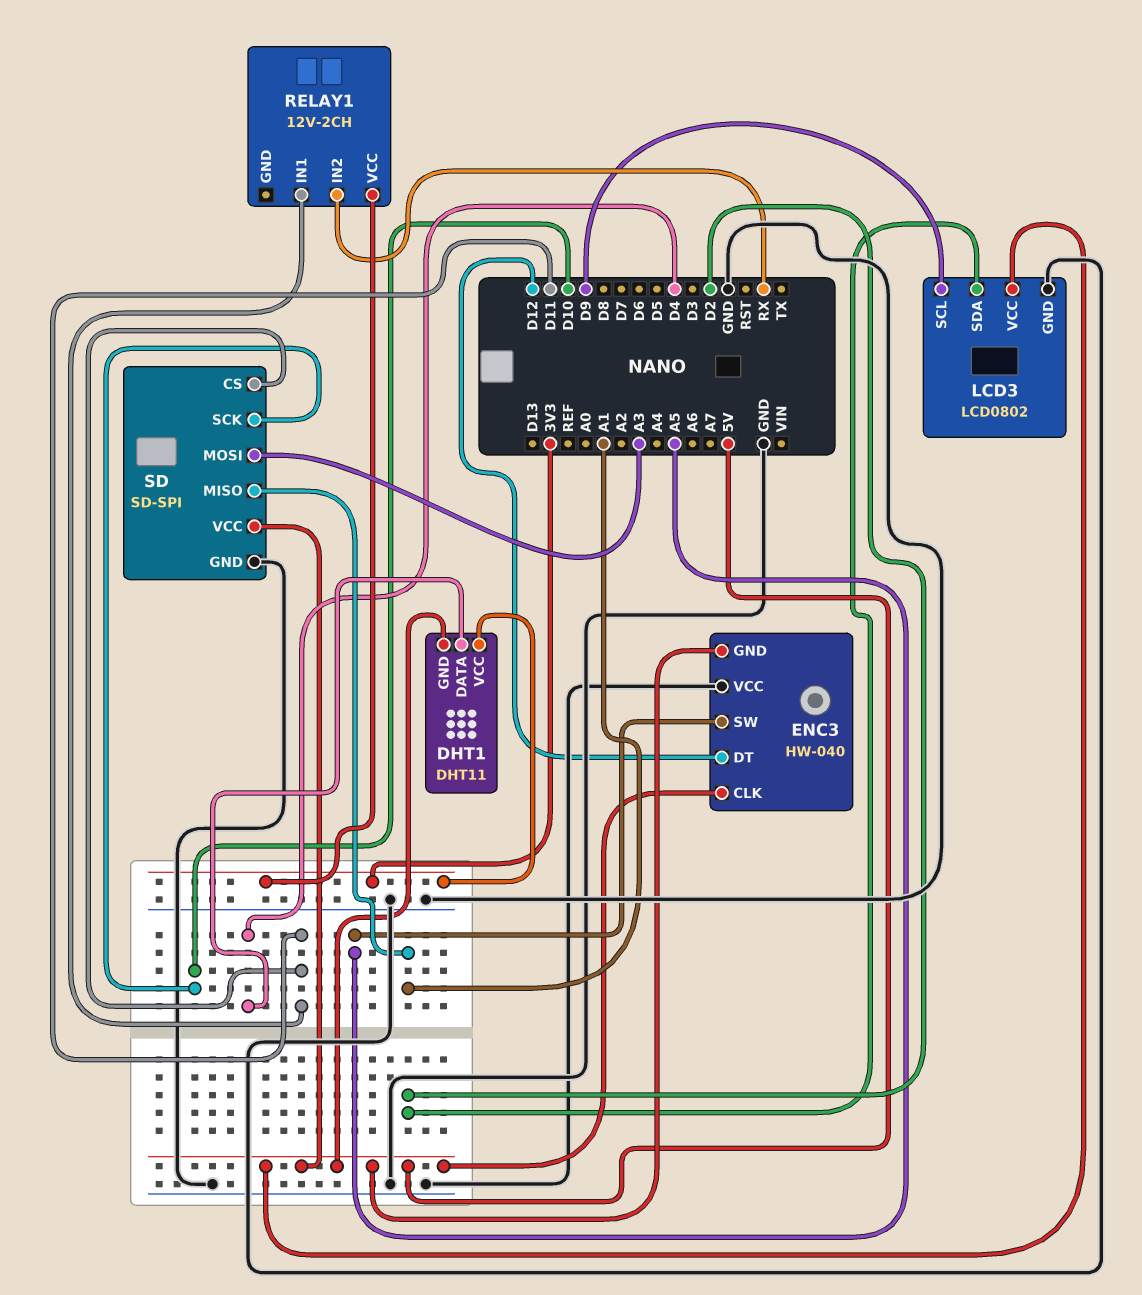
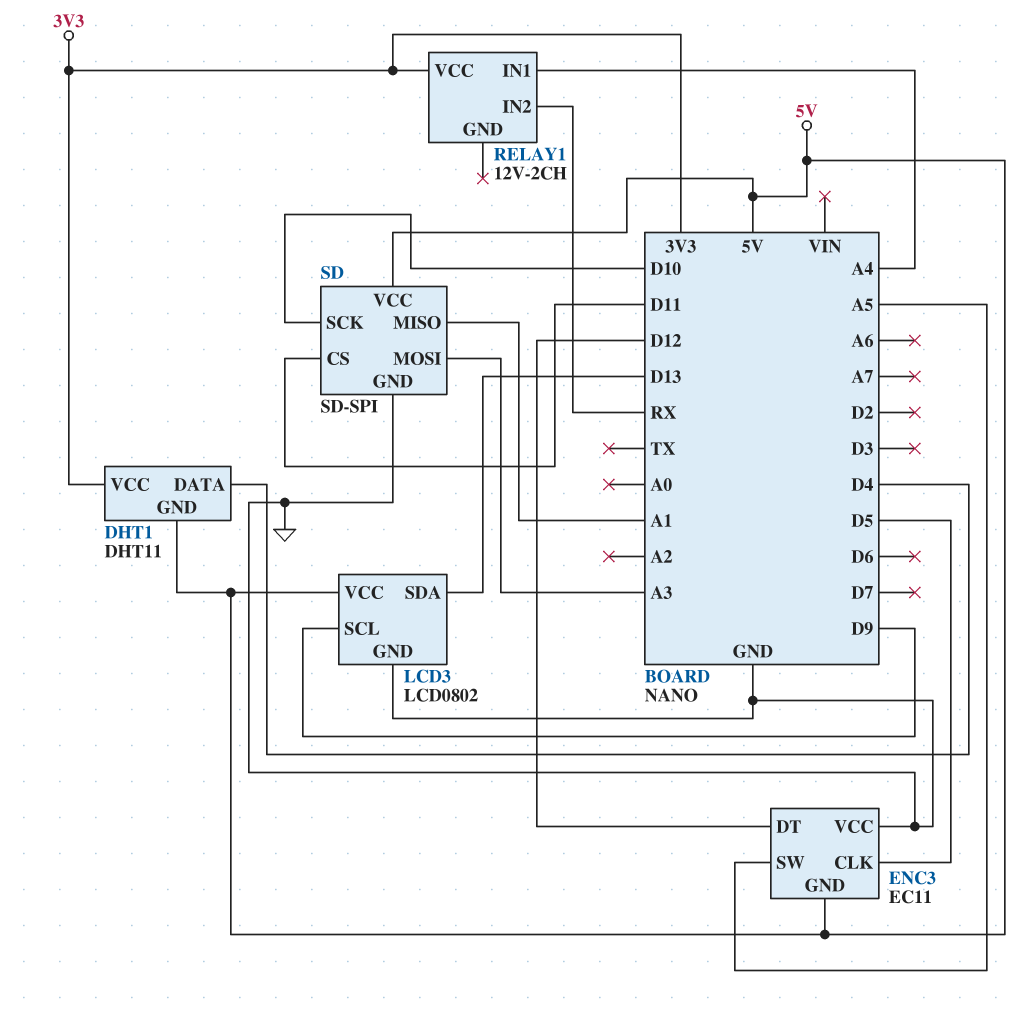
ENC3: HW-040 -> EC11
ENC3 pin CLK: 5V -> D5
LCD3 pin SDA: D2 -> D13
RELAY1 pin IN1: D11 -> A4

